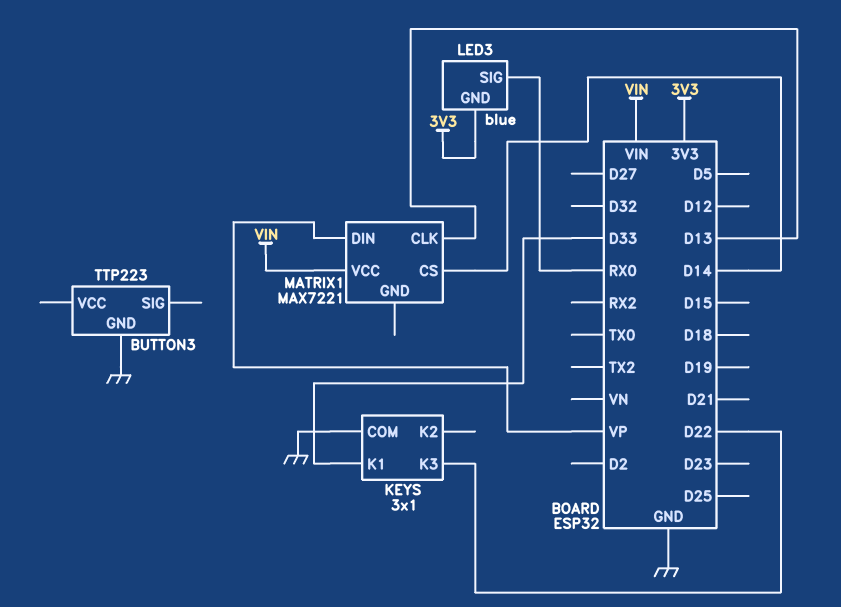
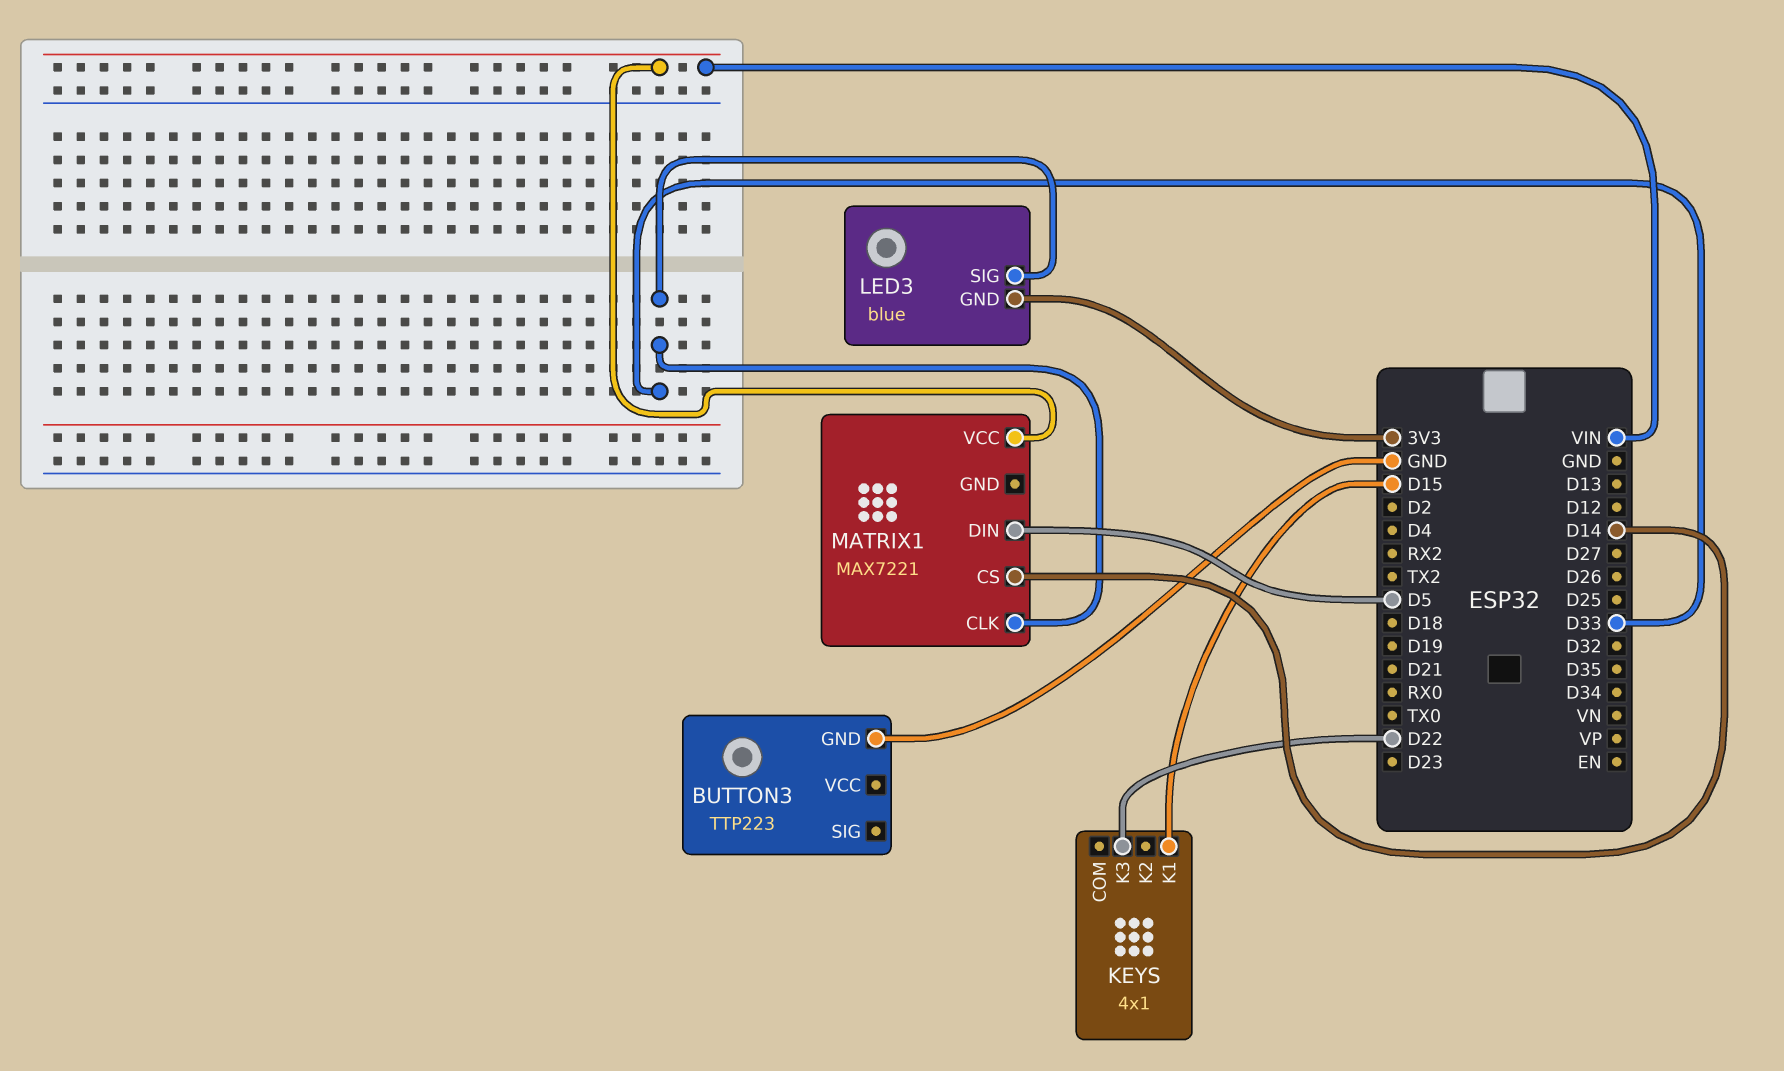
KEYS: 3x1 -> 4x1
KEYS pin COM: GND -> none
KEYS pin K1: D33 -> D15
LED3 pin SIG: RX0 -> D33
MATRIX1 pin CLK: D13 -> D33
MATRIX1 pin DIN: VP -> D5

